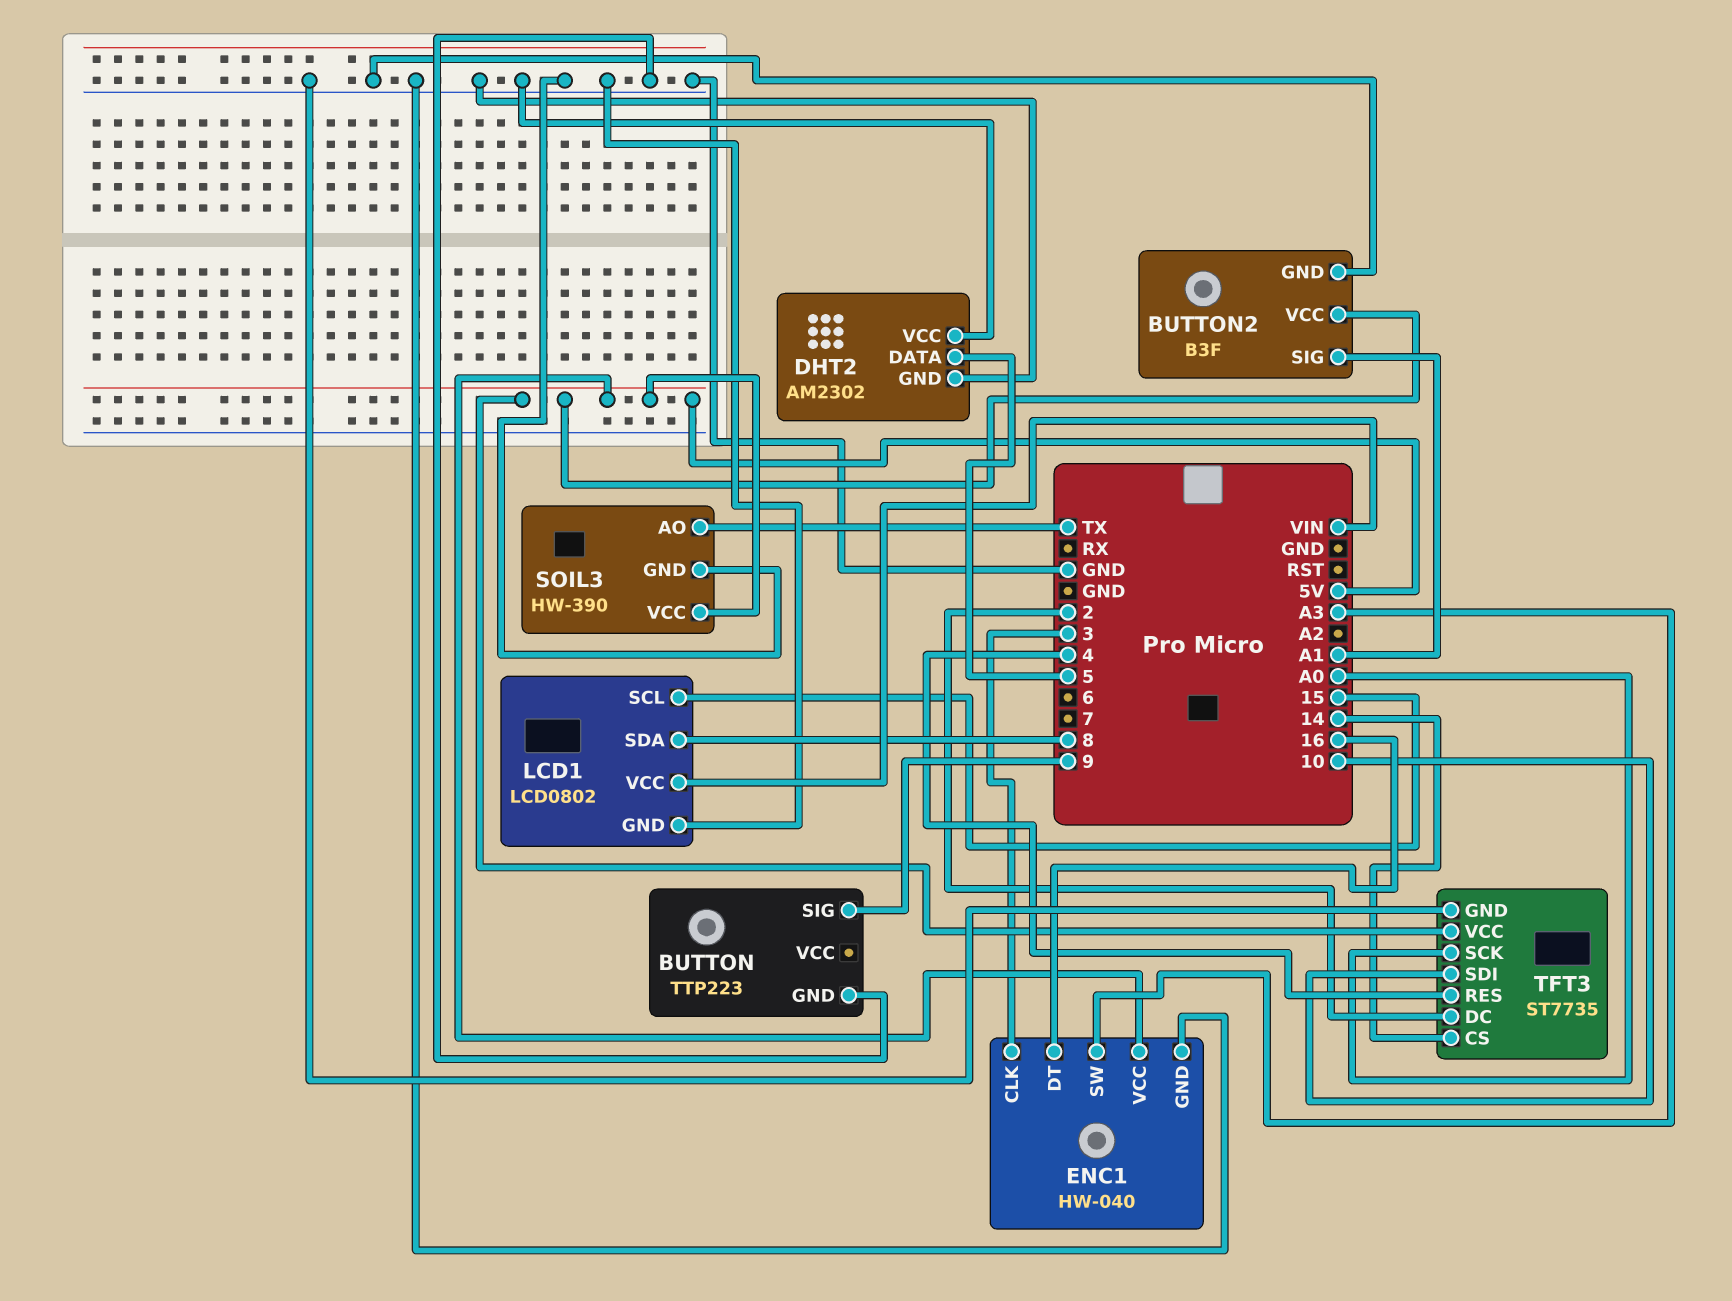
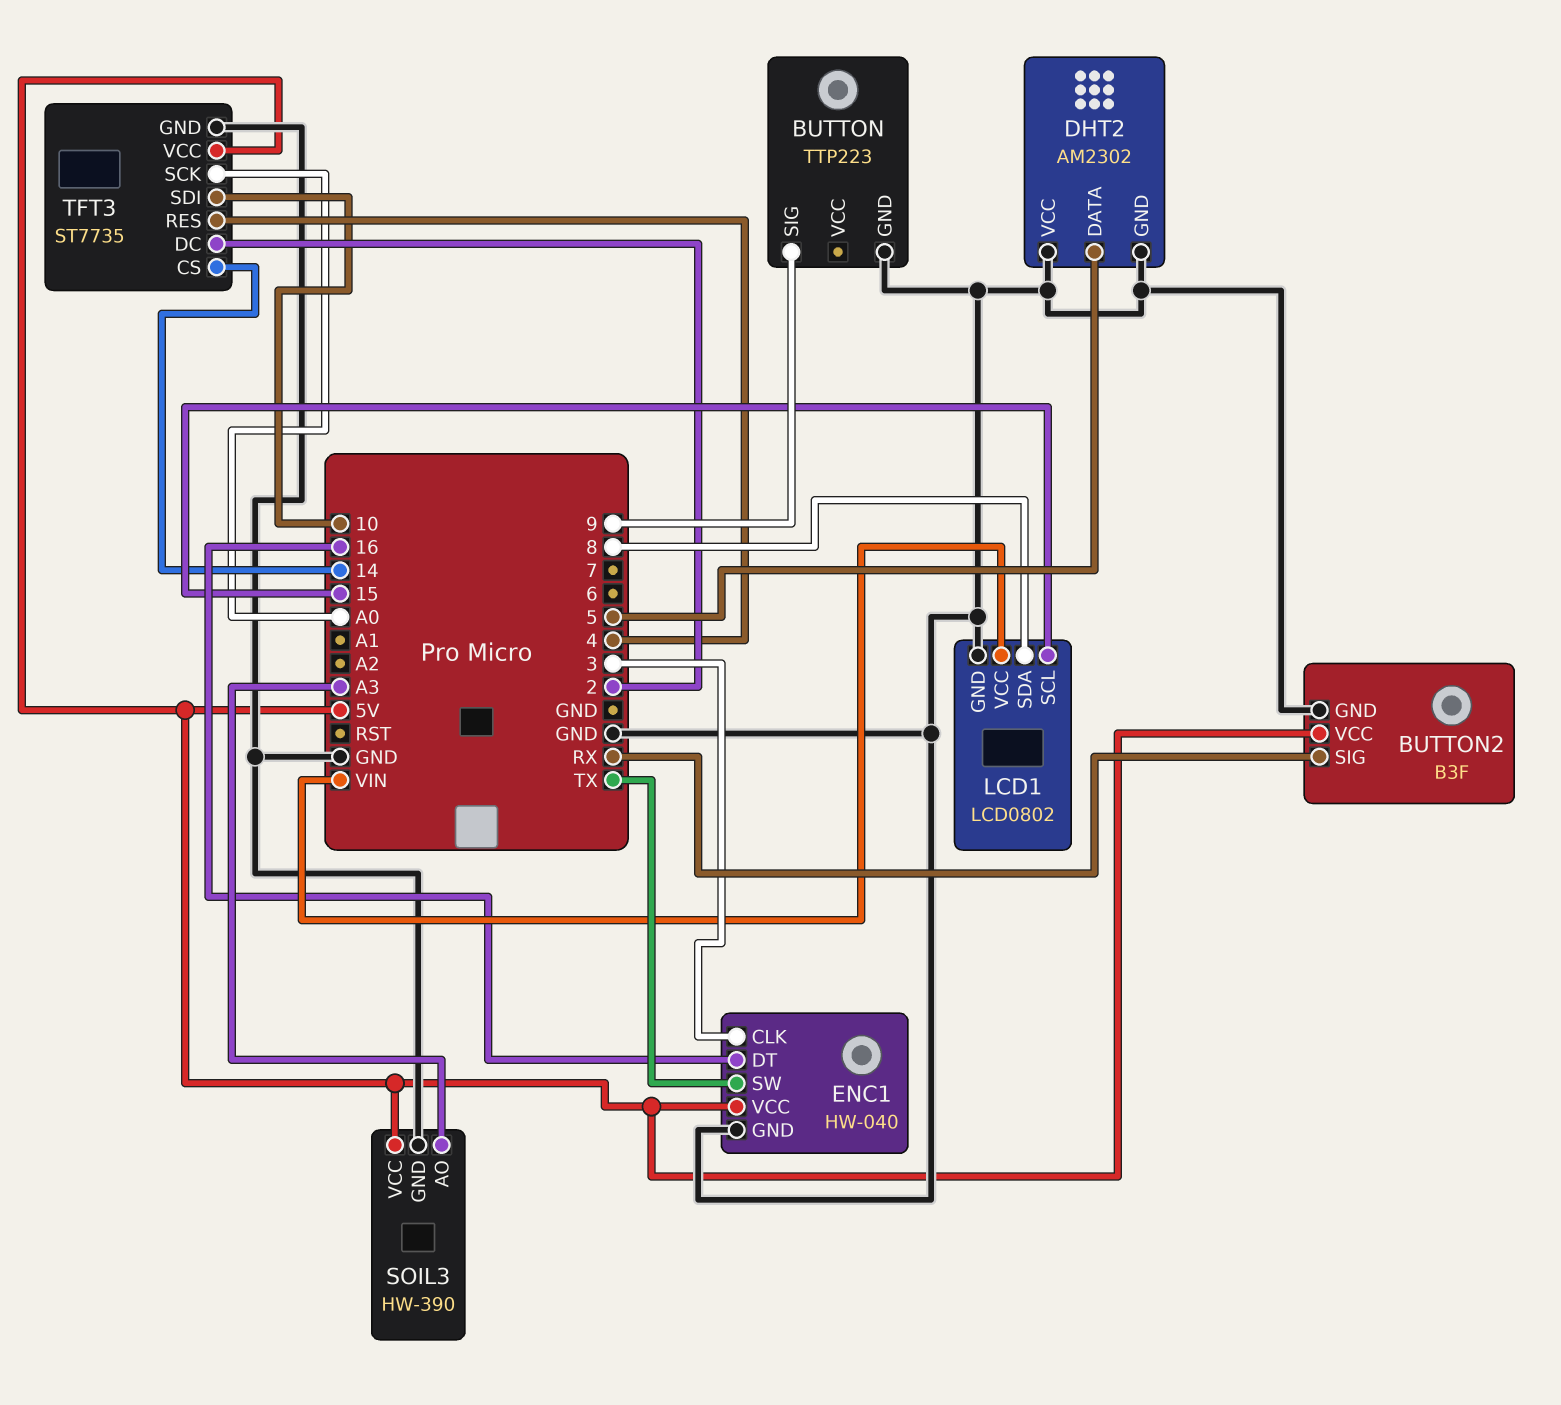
BUTTON2 pin SIG: A1 -> RX
ENC1 pin SW: A3 -> TX
SOIL3 pin AO: TX -> A3

